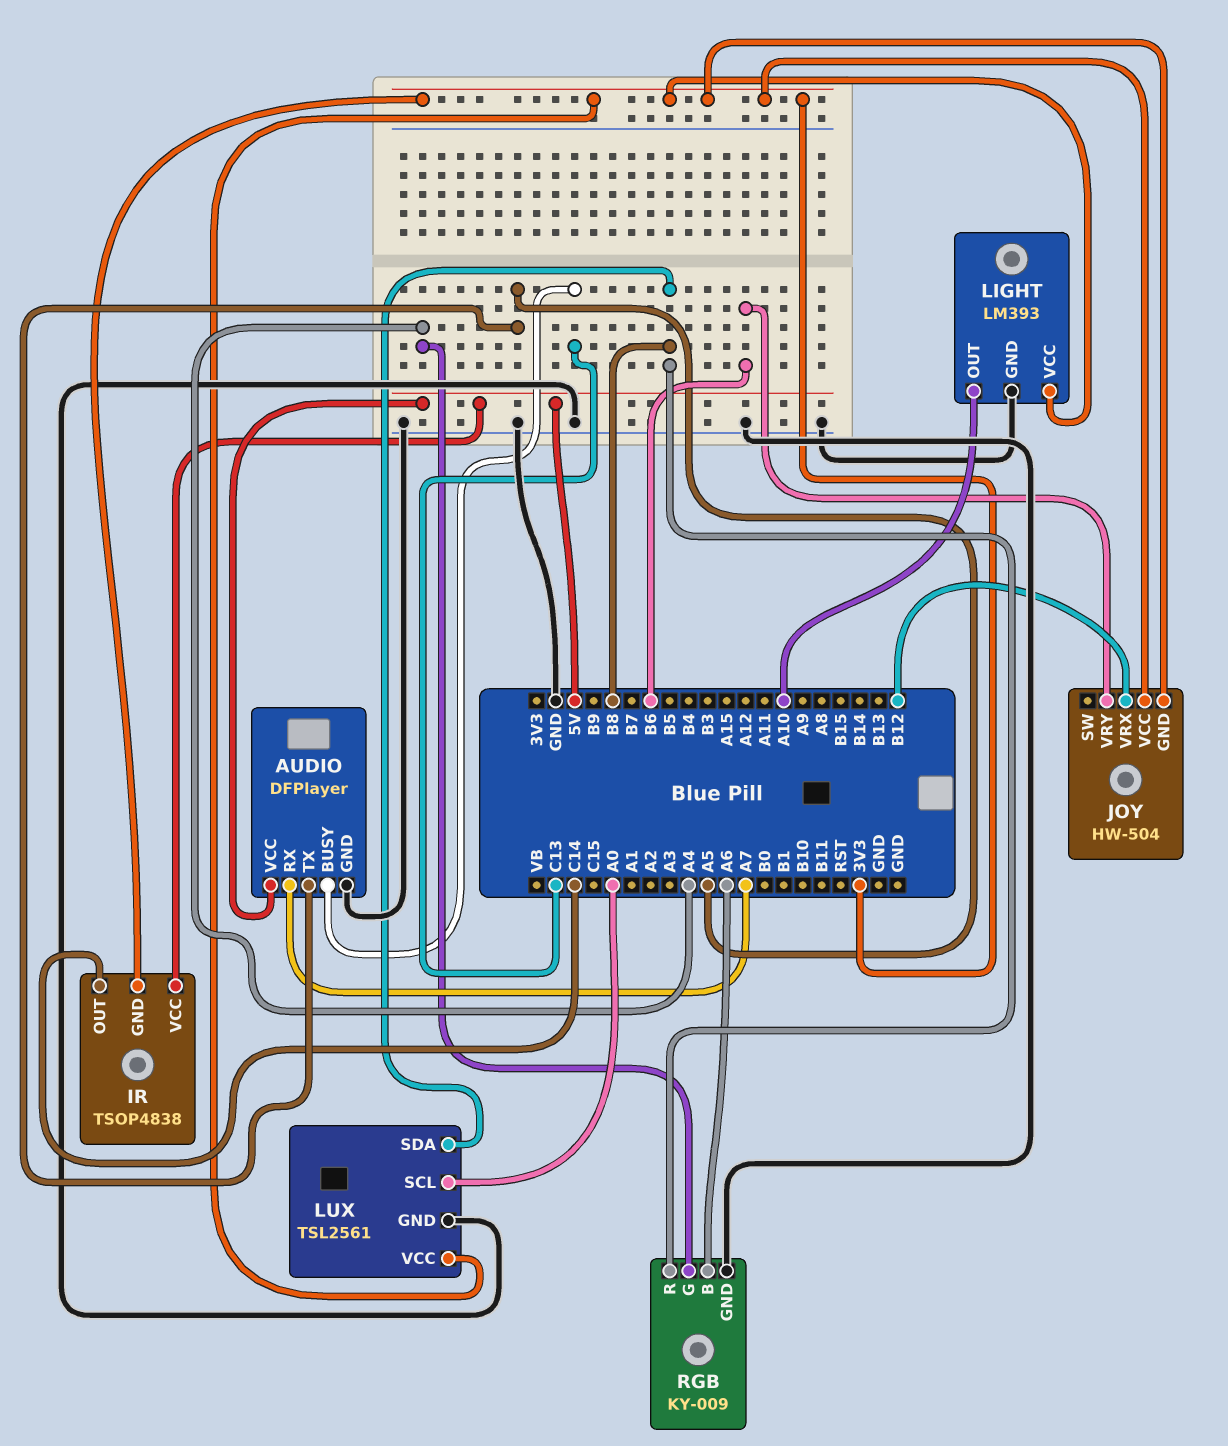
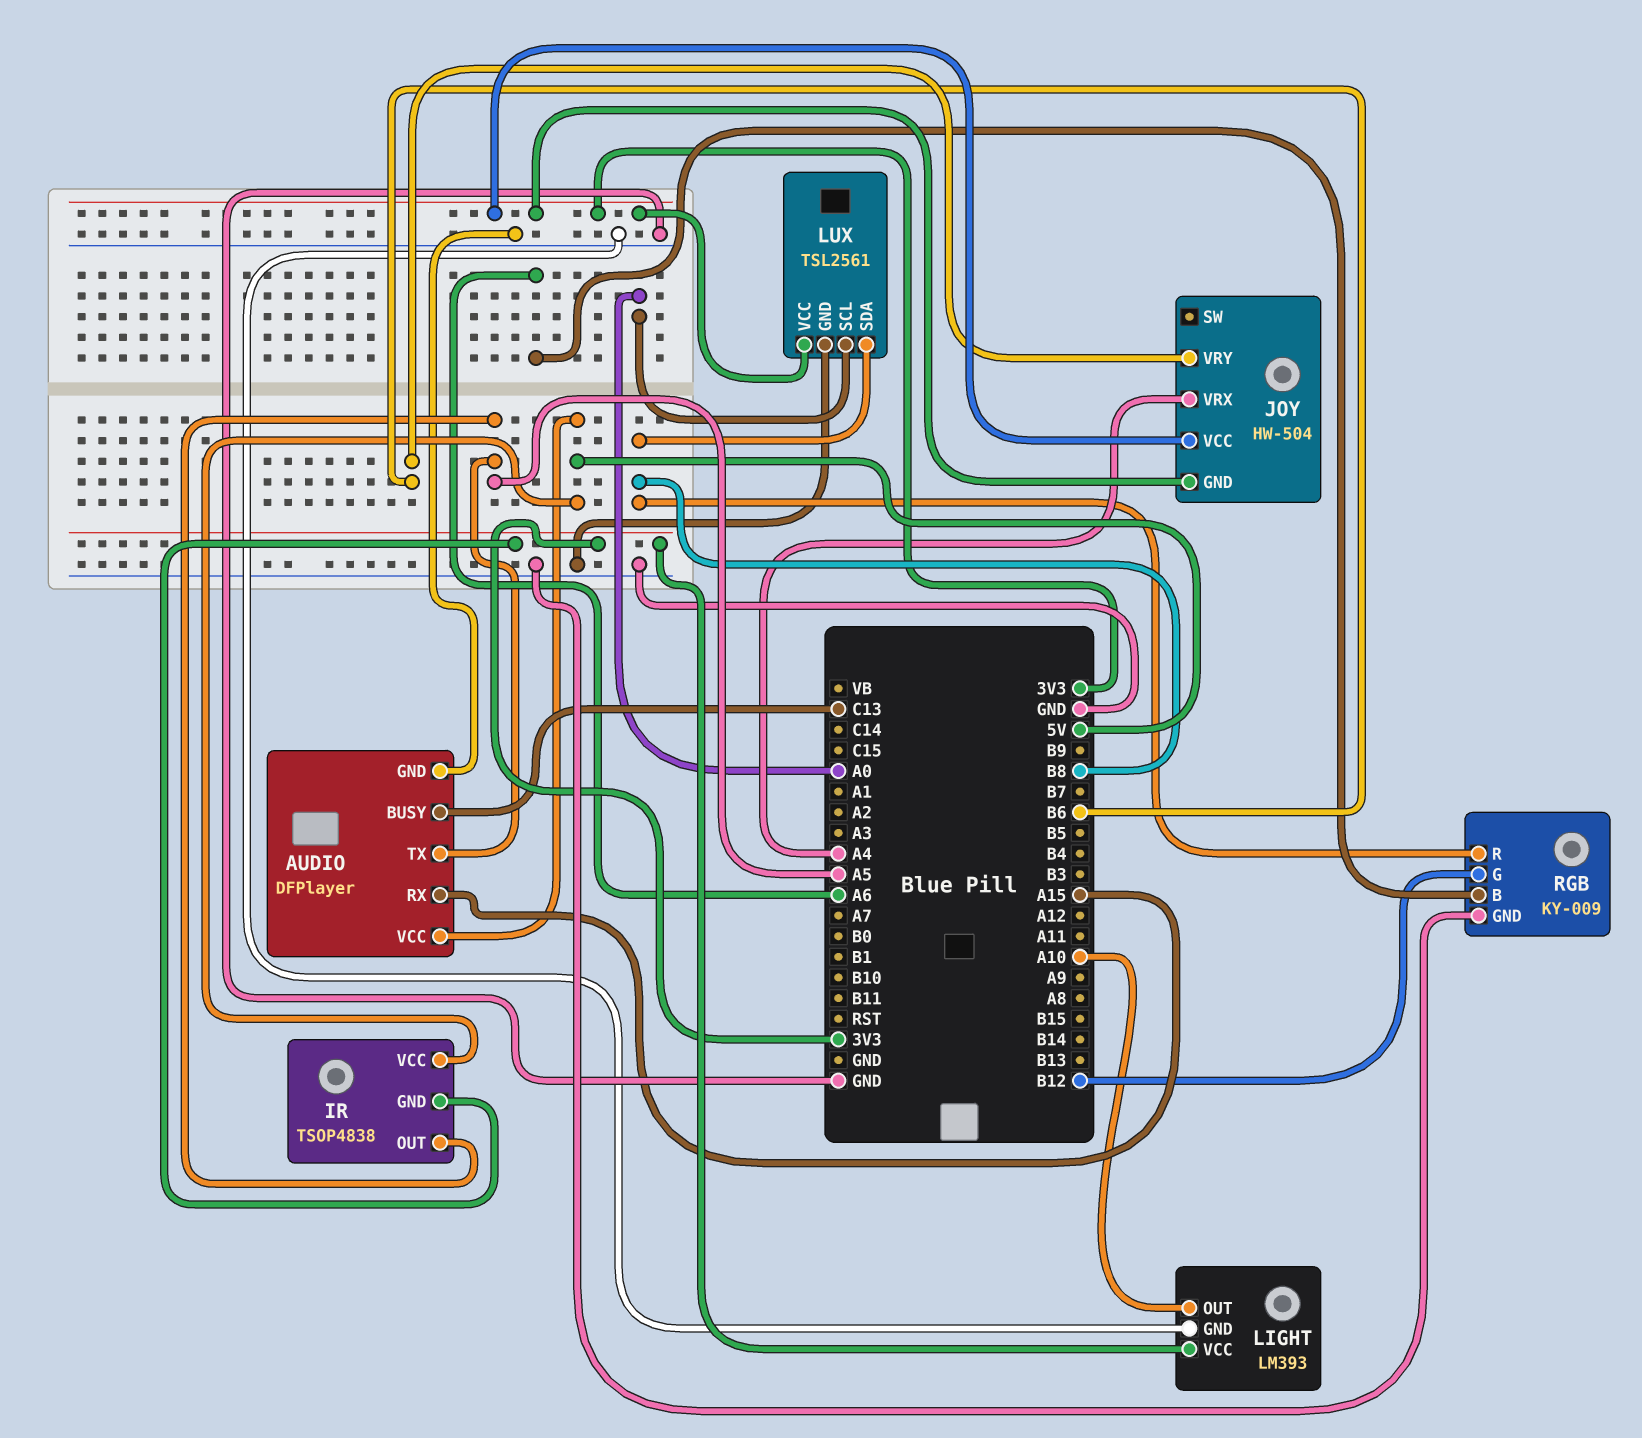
AUDIO pin RX: A7 -> A15
IR pin OUT: C14 -> A5
JOY pin VRX: B12 -> A4
RGB pin G: A4 -> B12

